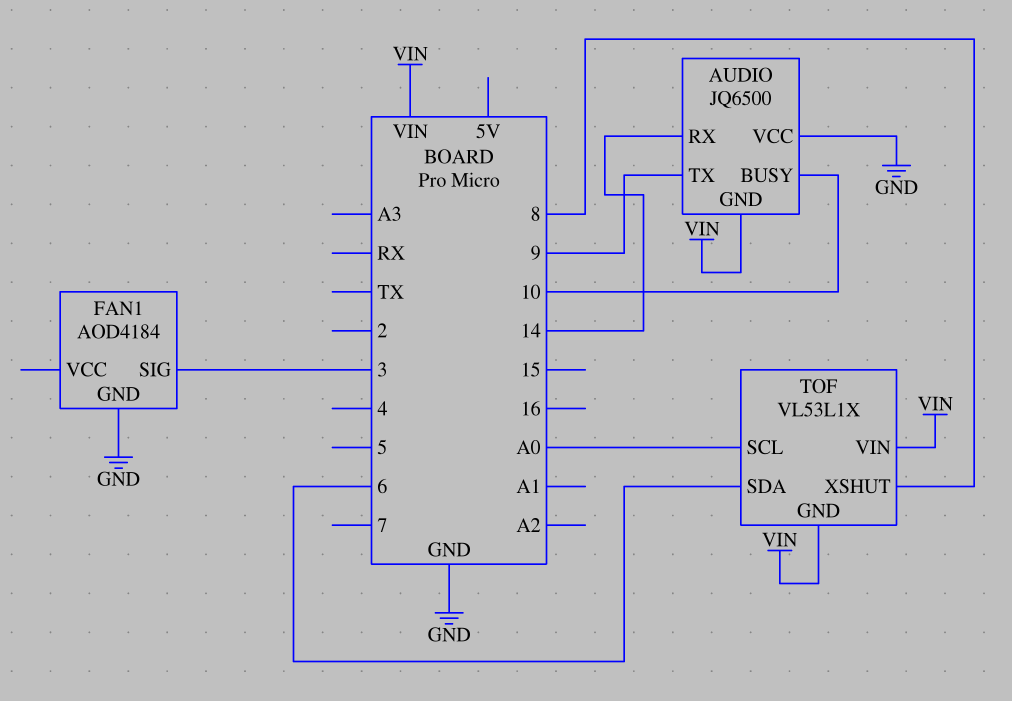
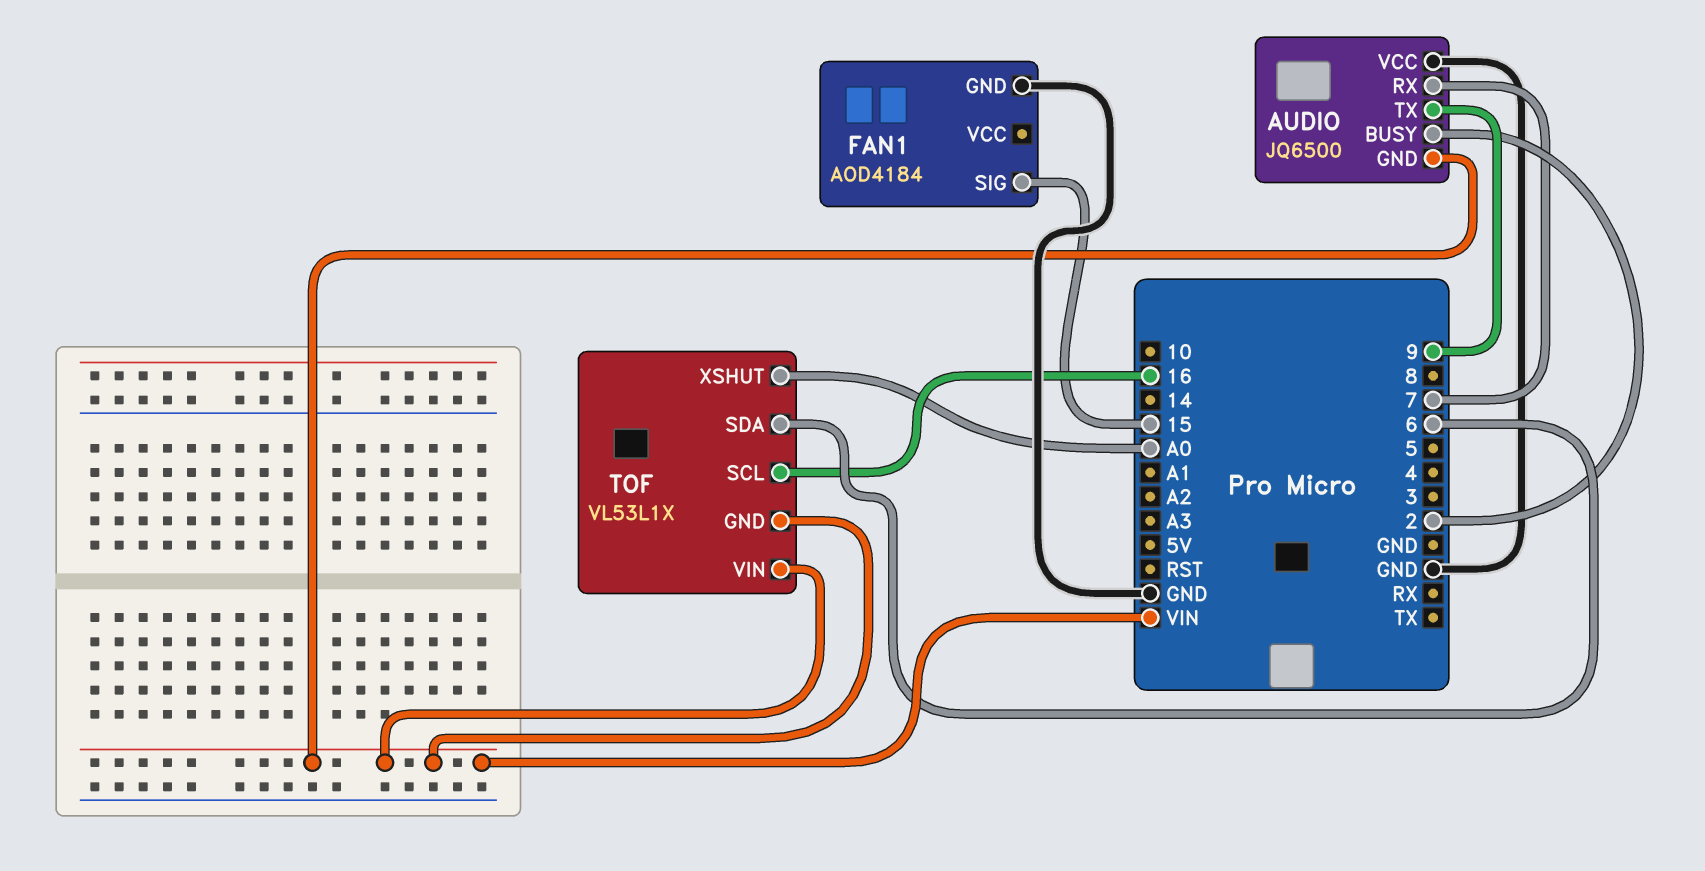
AUDIO pin BUSY: 10 -> 2
AUDIO pin RX: 14 -> 7
FAN1 pin SIG: 3 -> 15
TOF pin SCL: A0 -> 16
TOF pin XSHUT: 8 -> A0

